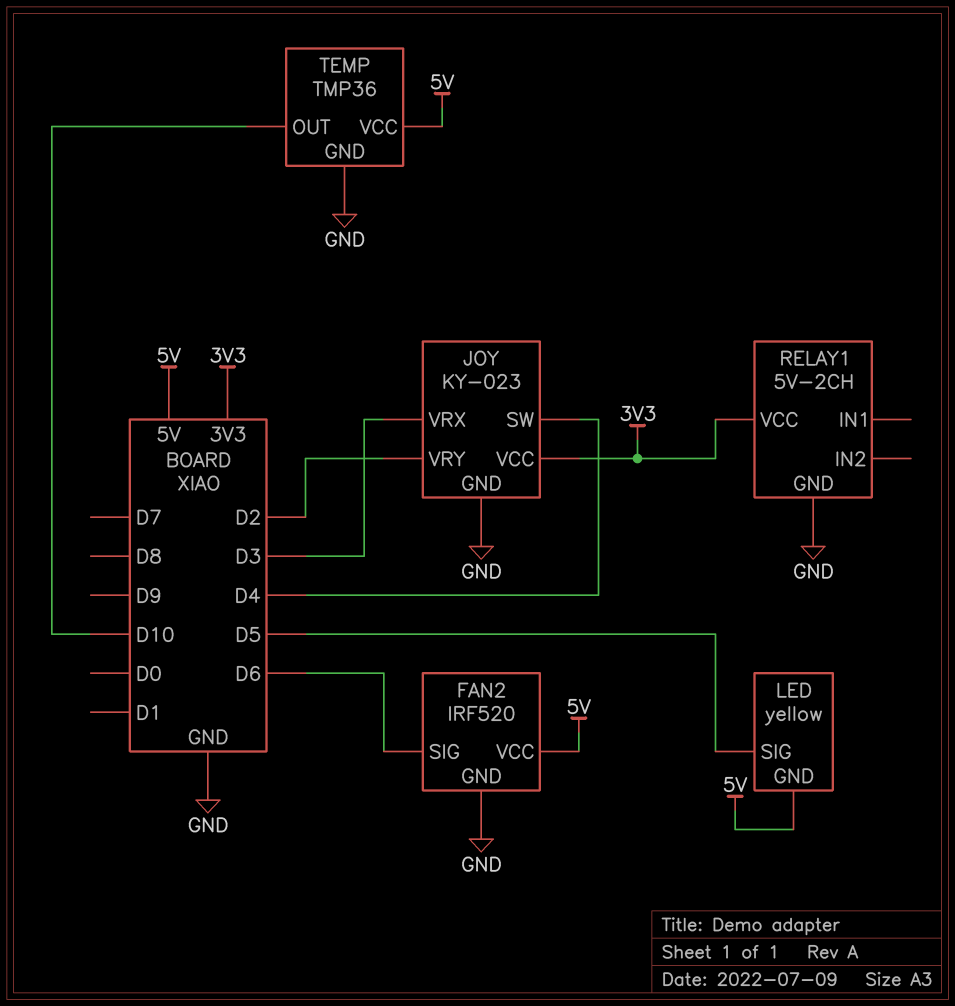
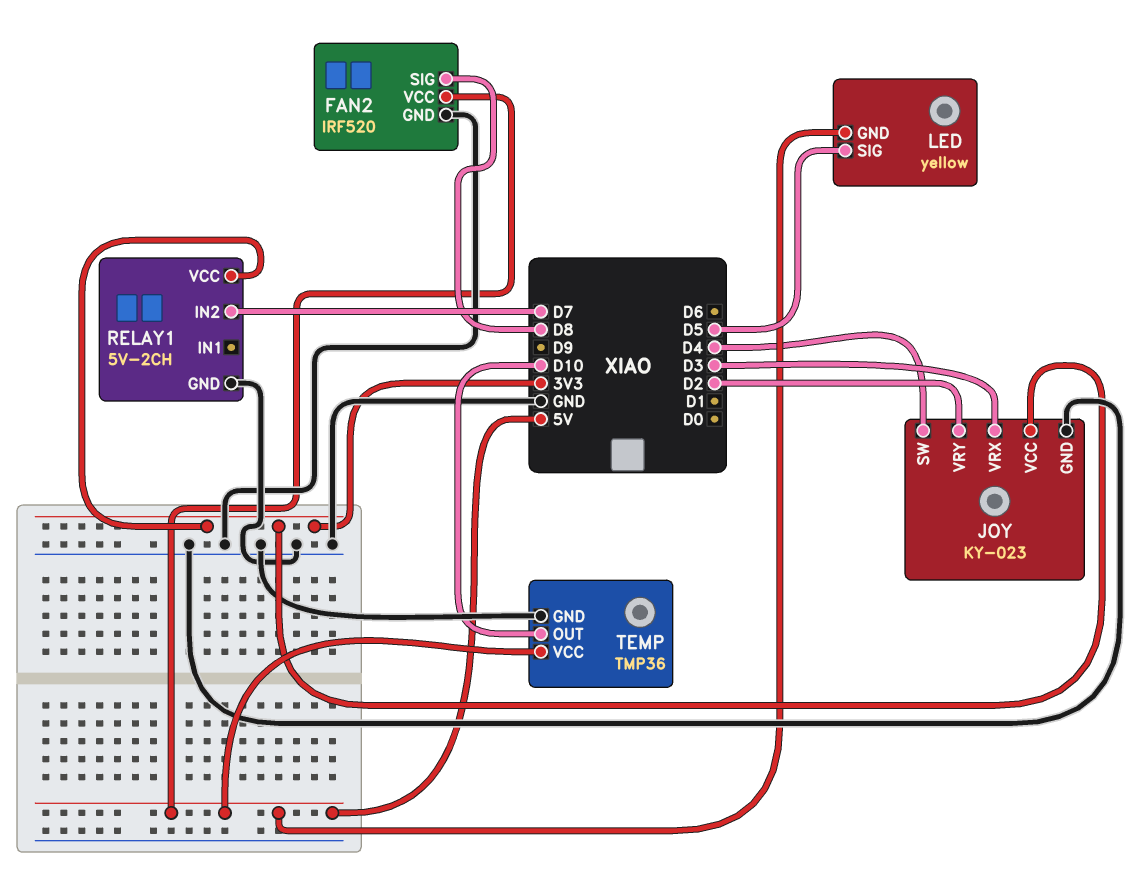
FAN2 pin SIG: D6 -> D8
RELAY1 pin IN2: none -> D7

